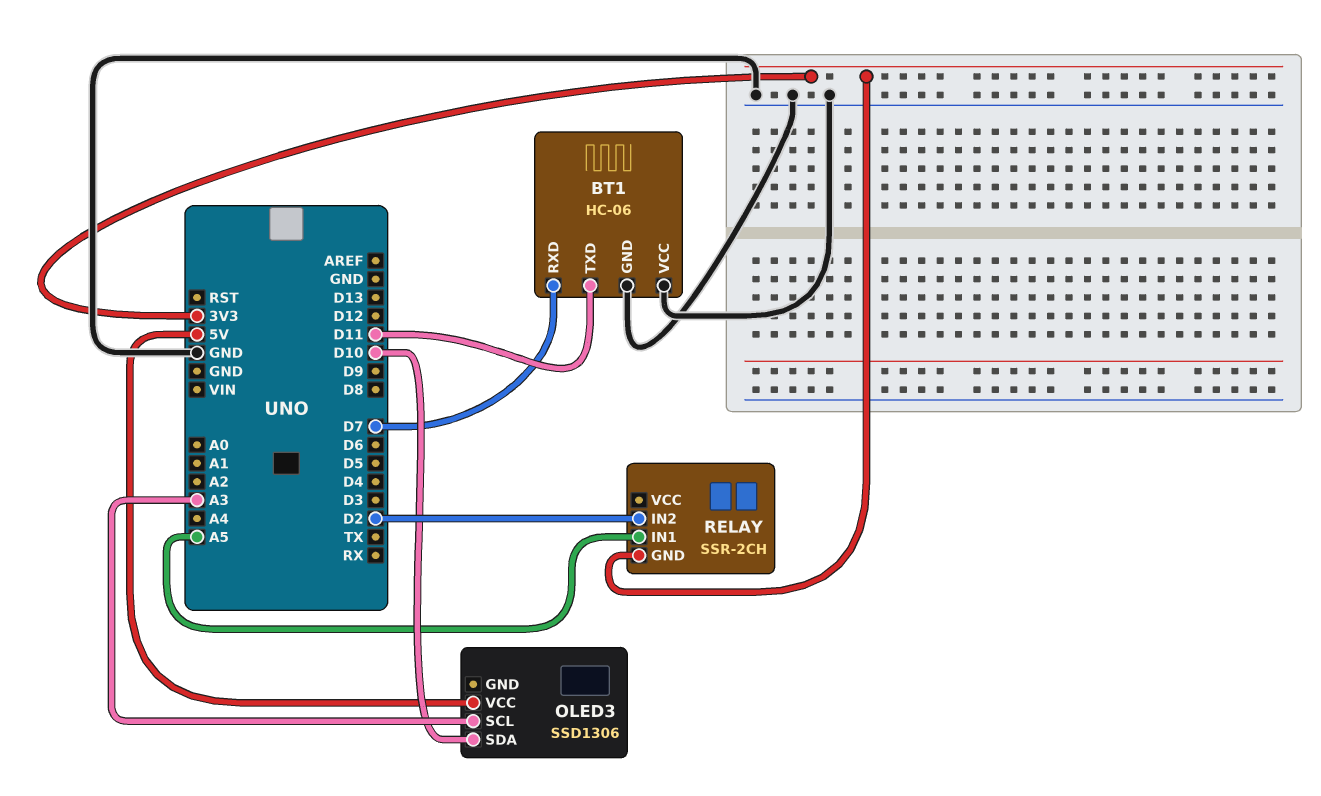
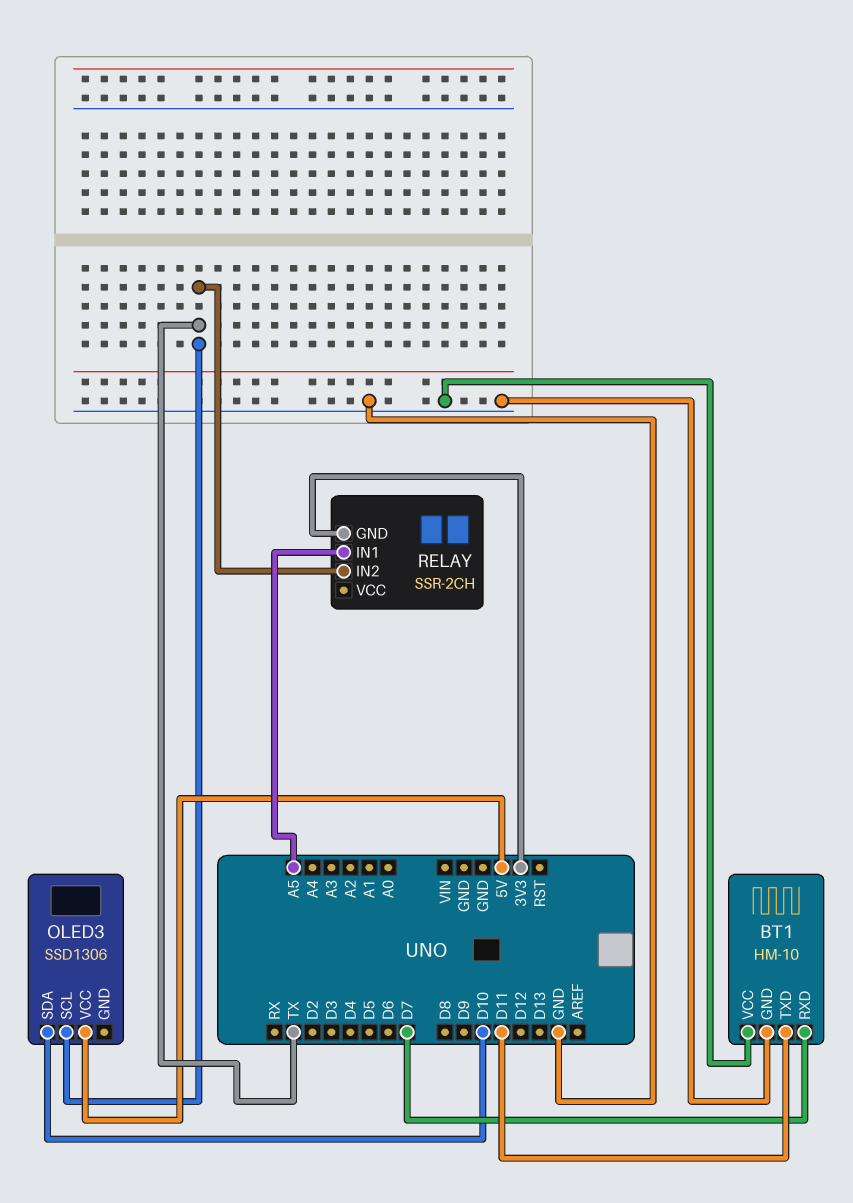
BT1: HC-06 -> HM-10
OLED3 pin SCL: A3 -> TX
RELAY pin IN2: D2 -> TX

